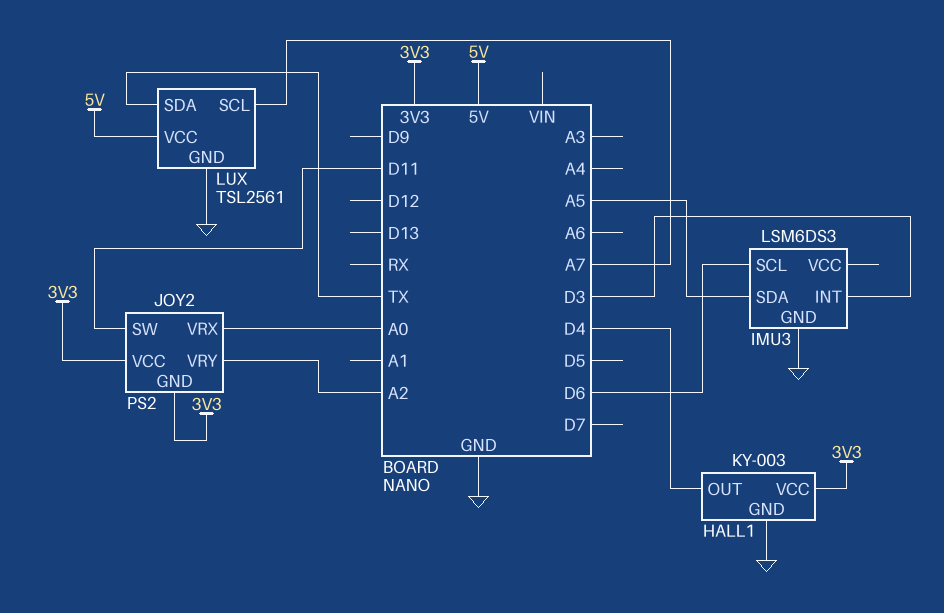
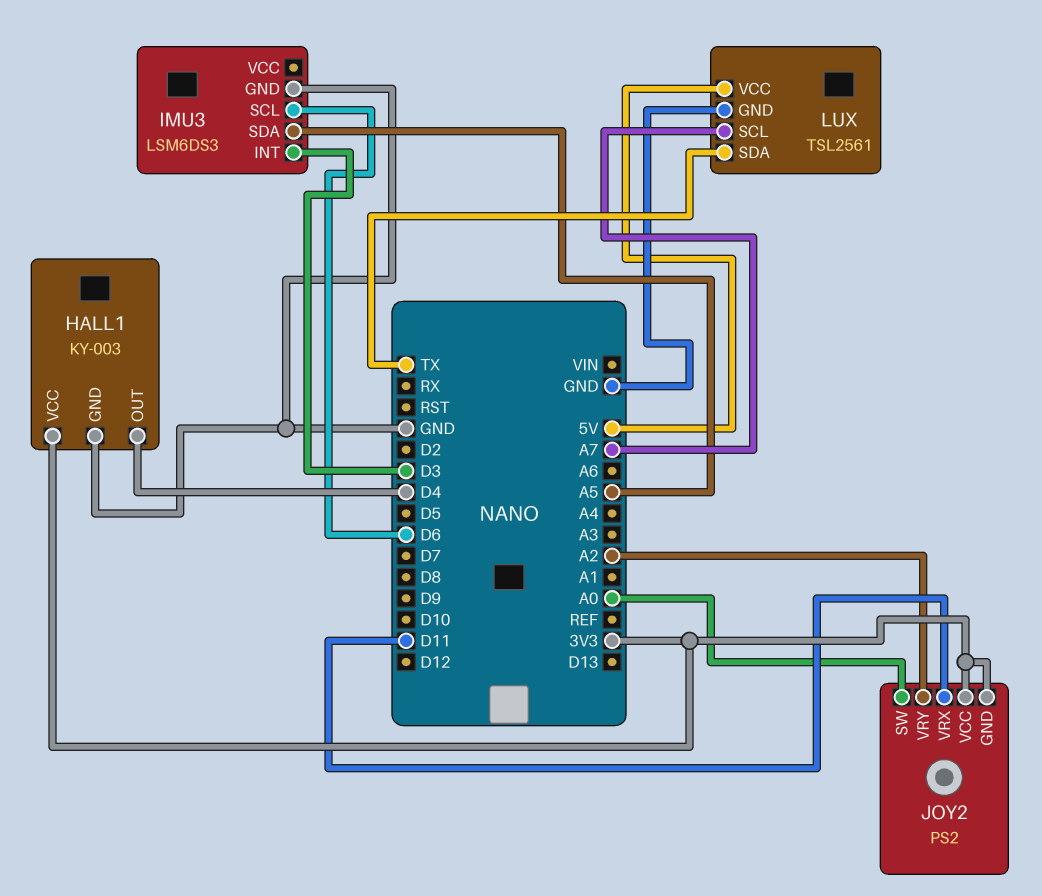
JOY2 pin SW: D11 -> A0
JOY2 pin VRX: A0 -> D11

